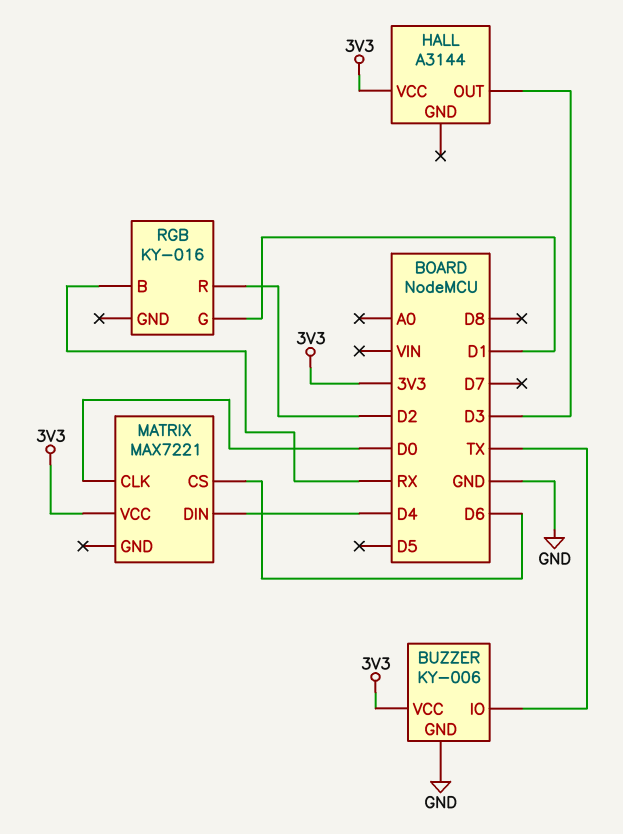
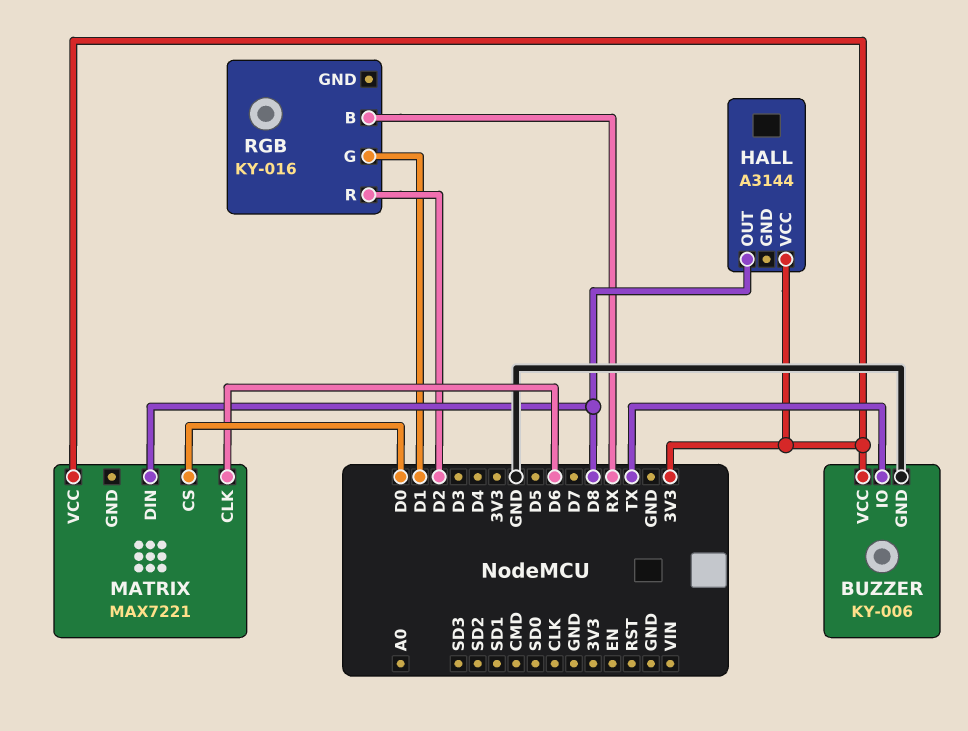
HALL pin OUT: D3 -> D8
MATRIX pin CLK: D0 -> D6
MATRIX pin CS: D6 -> D0
MATRIX pin DIN: D4 -> D8

